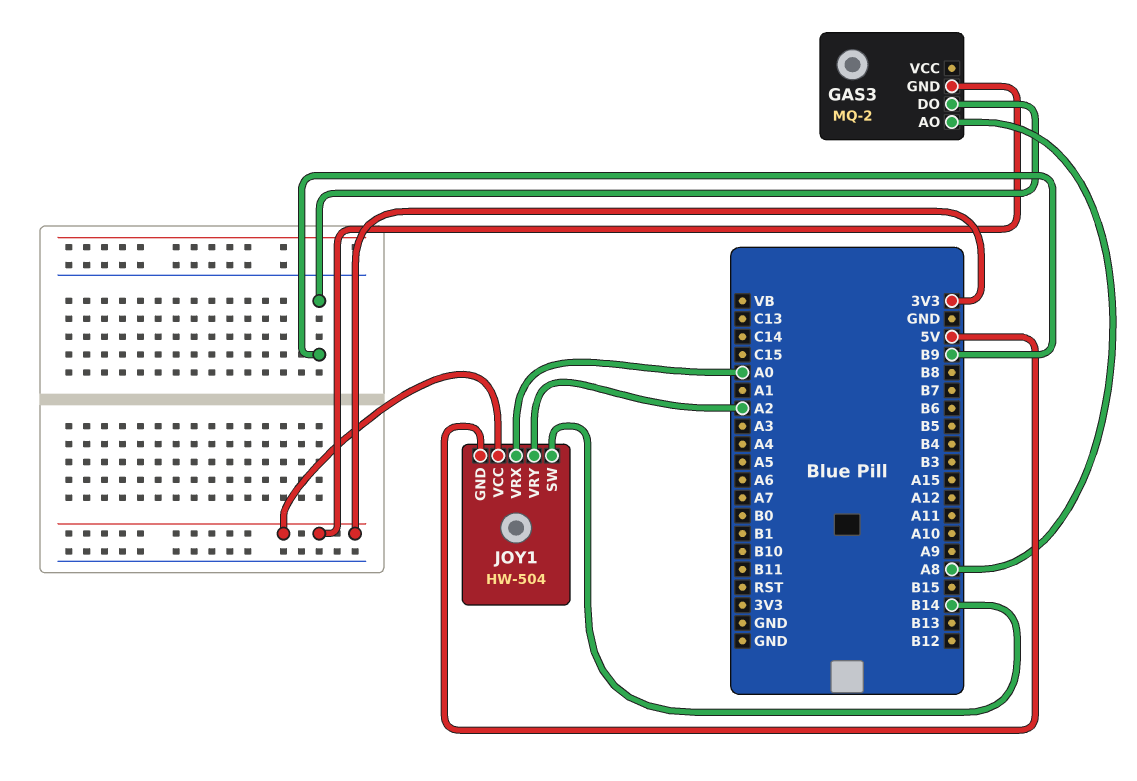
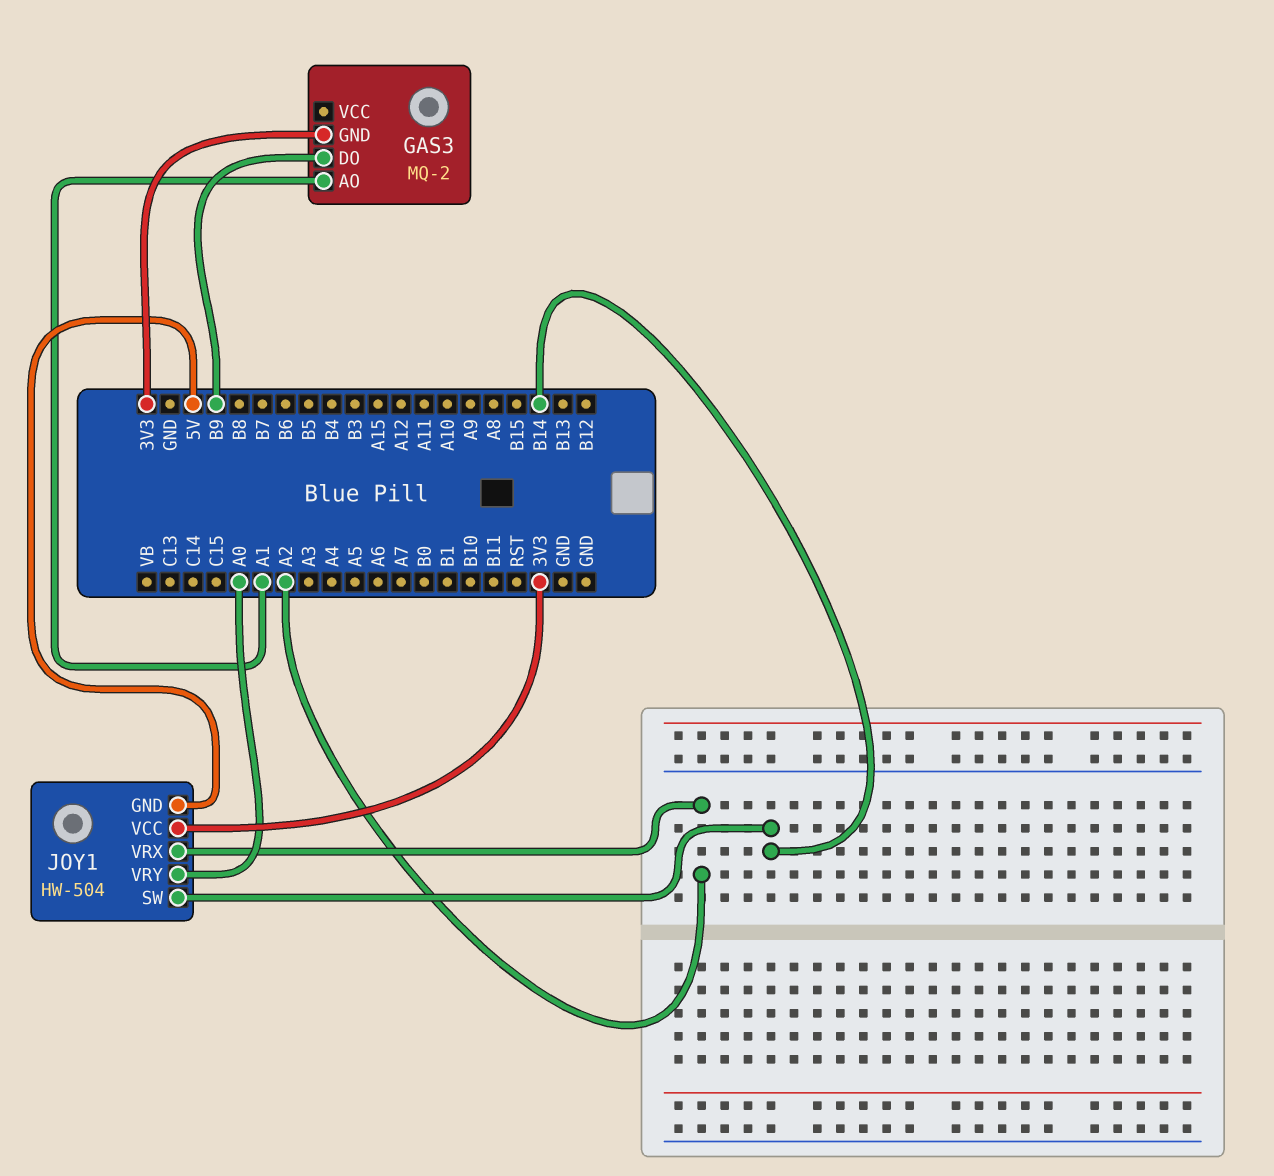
GAS3 pin AO: A8 -> A1
JOY1 pin VRX: A0 -> A2
JOY1 pin VRY: A2 -> A0

